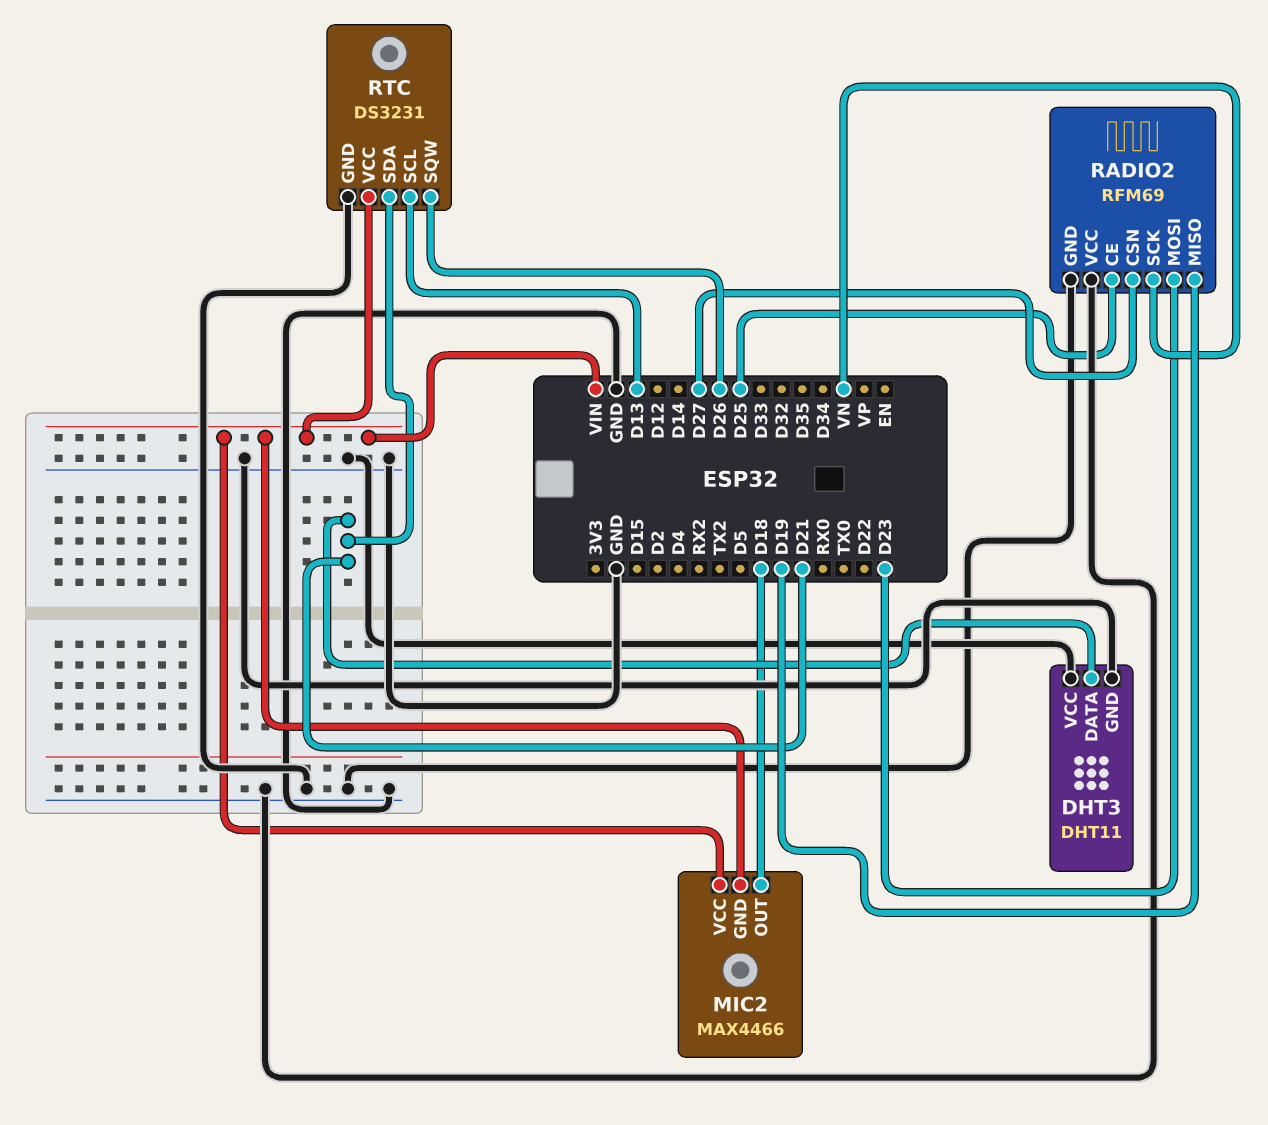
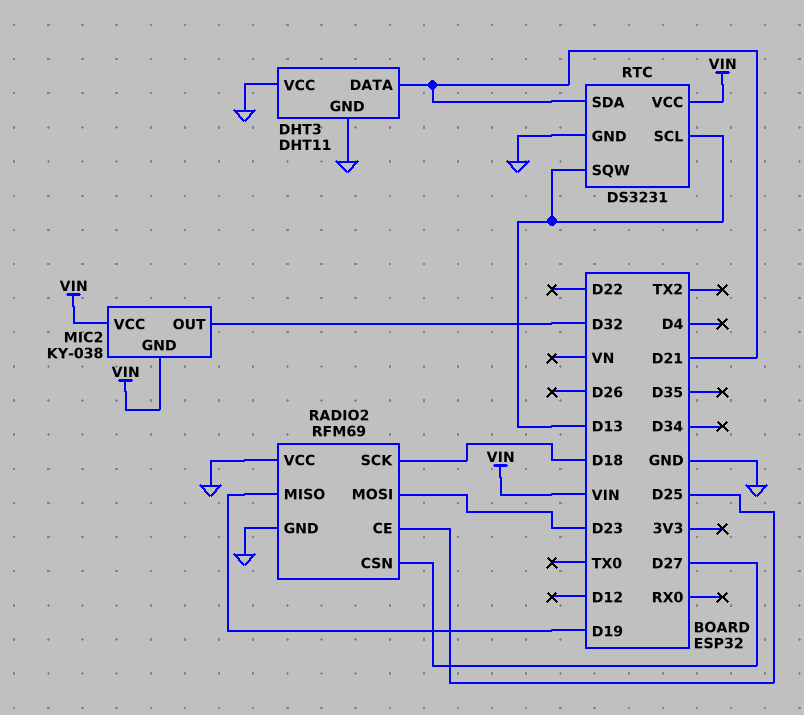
MIC2: MAX4466 -> KY-038
MIC2 pin OUT: D18 -> D32
RADIO2 pin SCK: VN -> D18
RTC pin SQW: D26 -> D13

